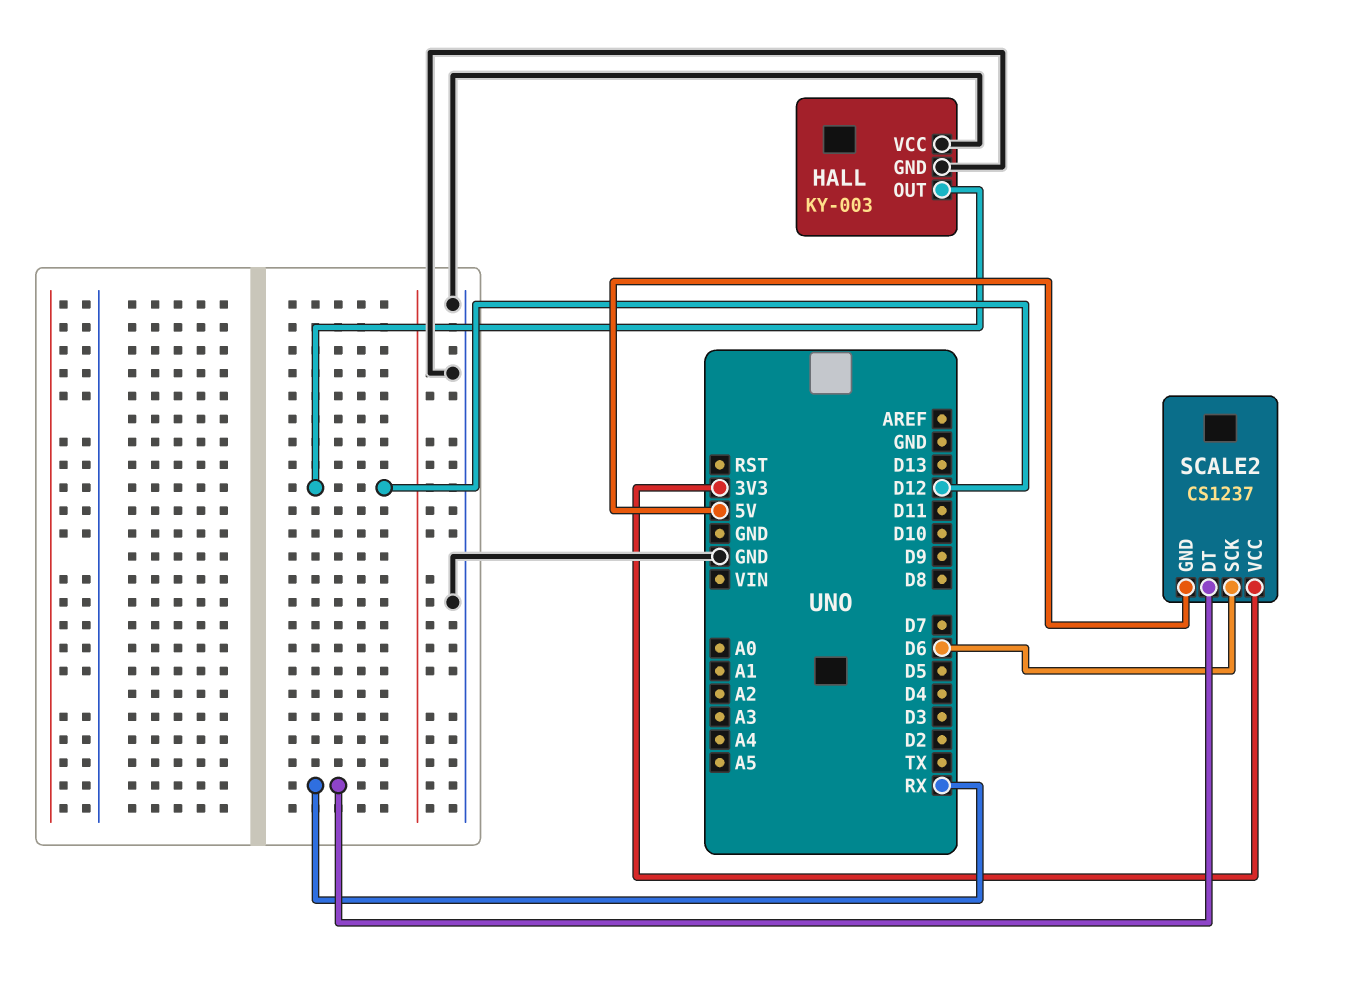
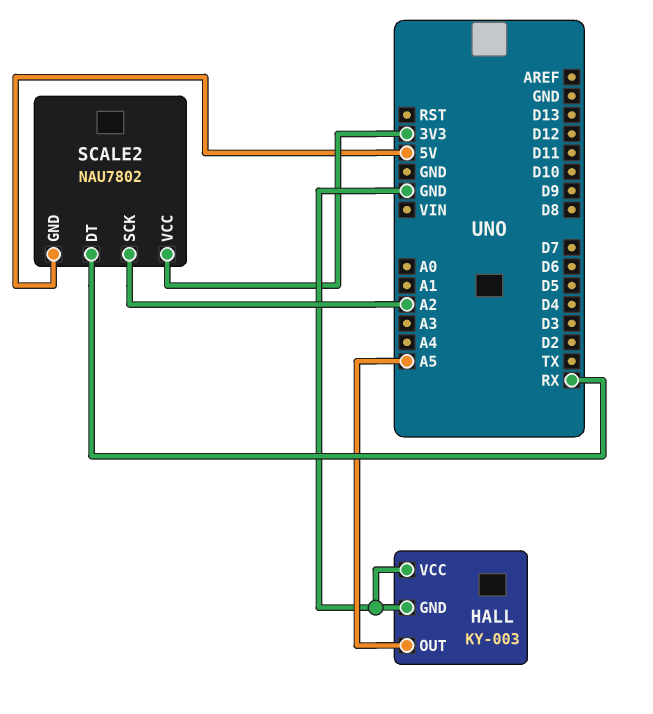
HALL pin OUT: D12 -> A5
SCALE2: CS1237 -> NAU7802
SCALE2 pin SCK: D6 -> A2

